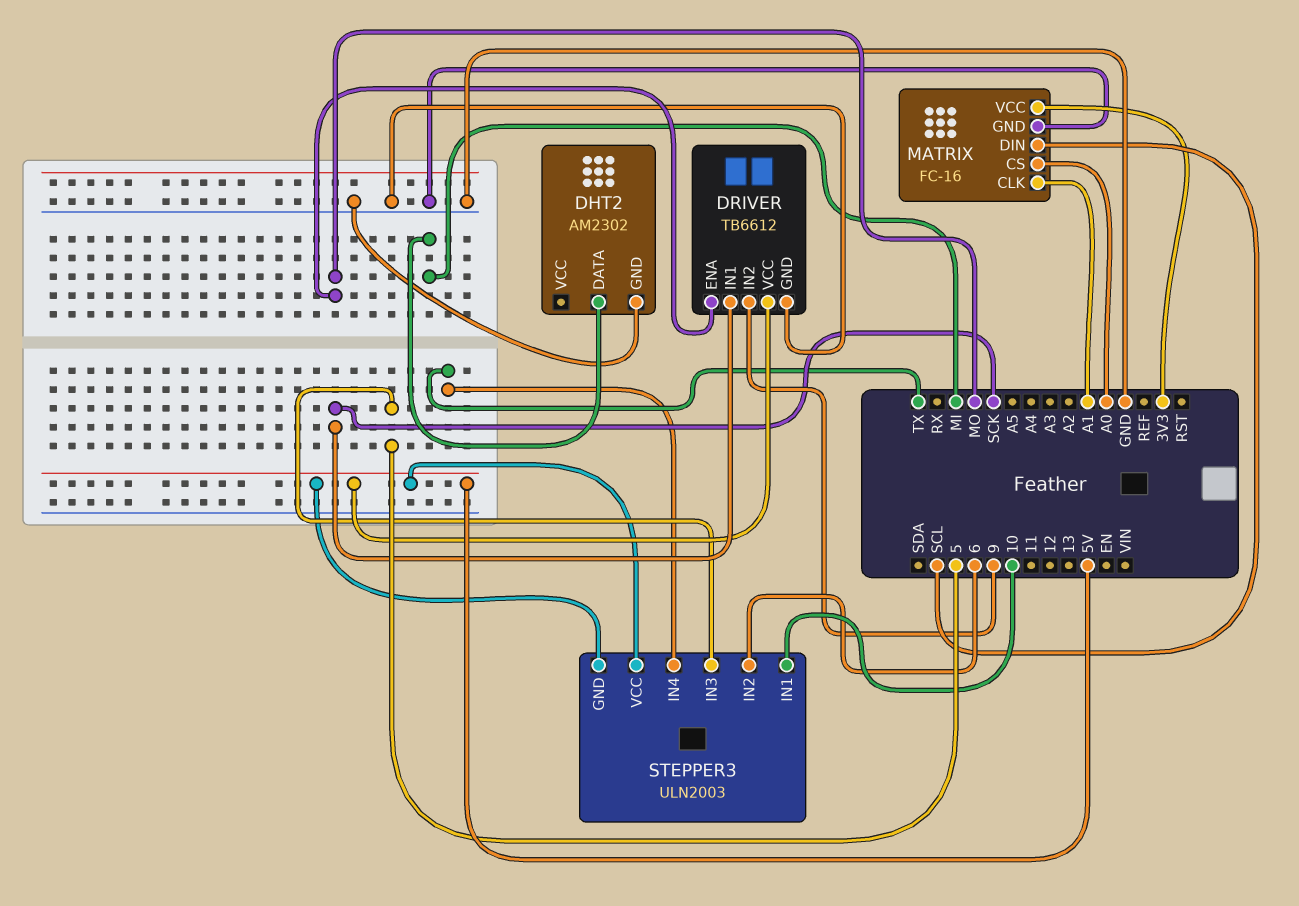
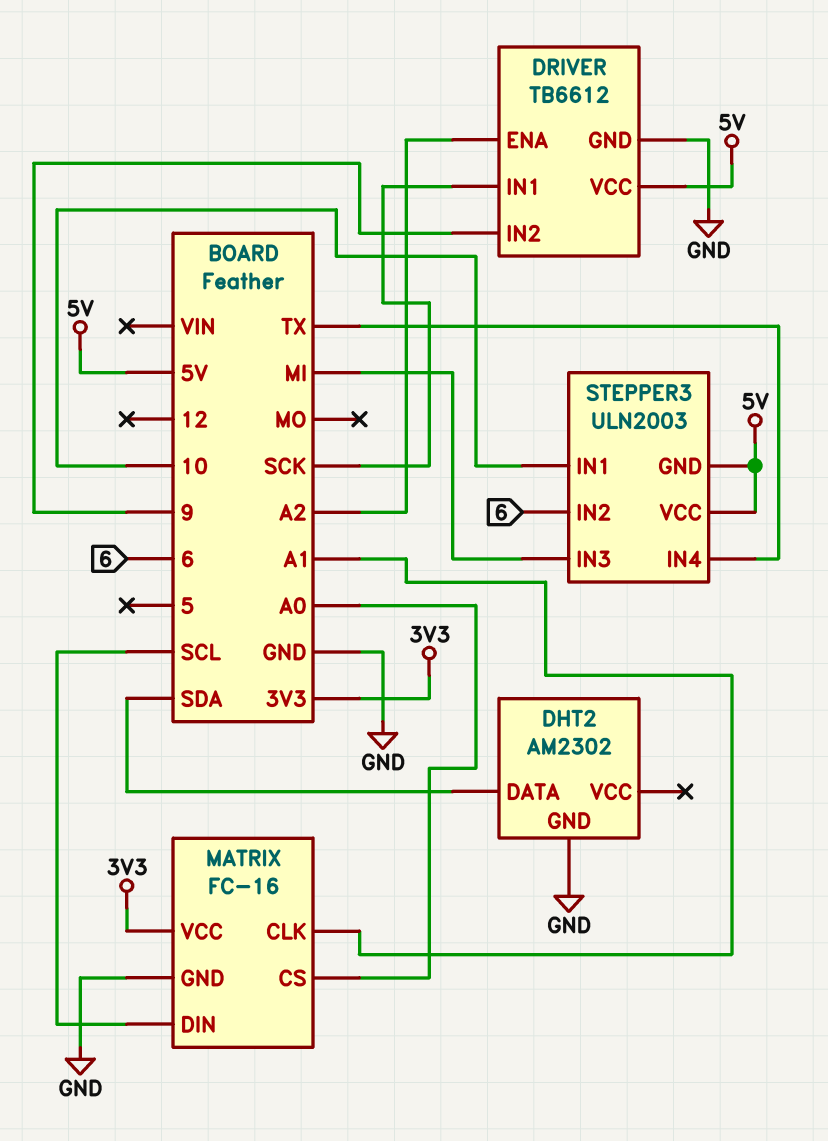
DHT2 pin DATA: MI -> SDA
DRIVER pin ENA: MO -> A2
STEPPER3 pin IN3: 5 -> MI

